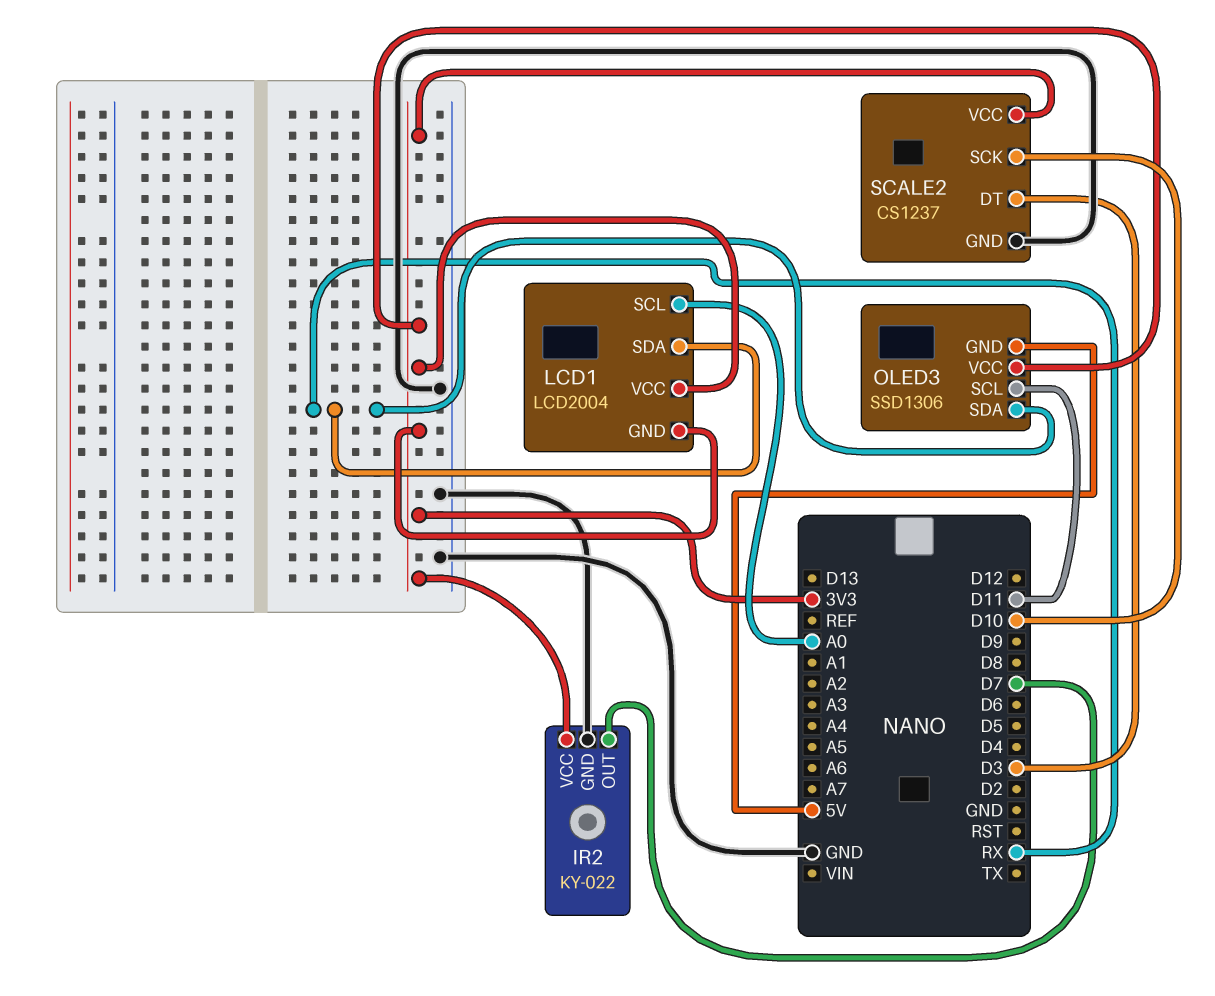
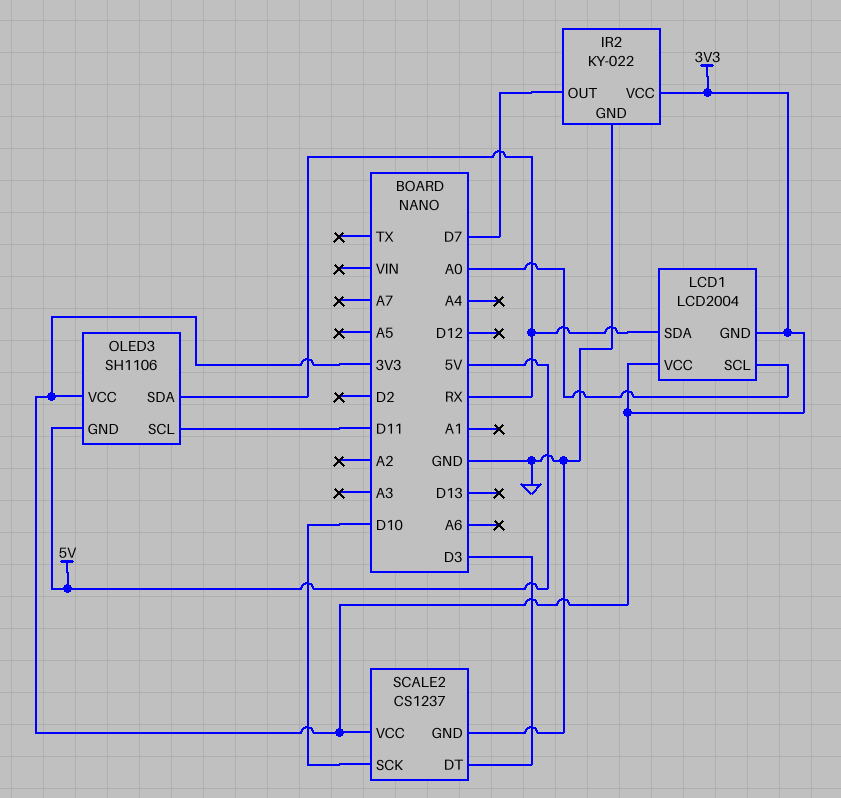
OLED3: SSD1306 -> SH1106

